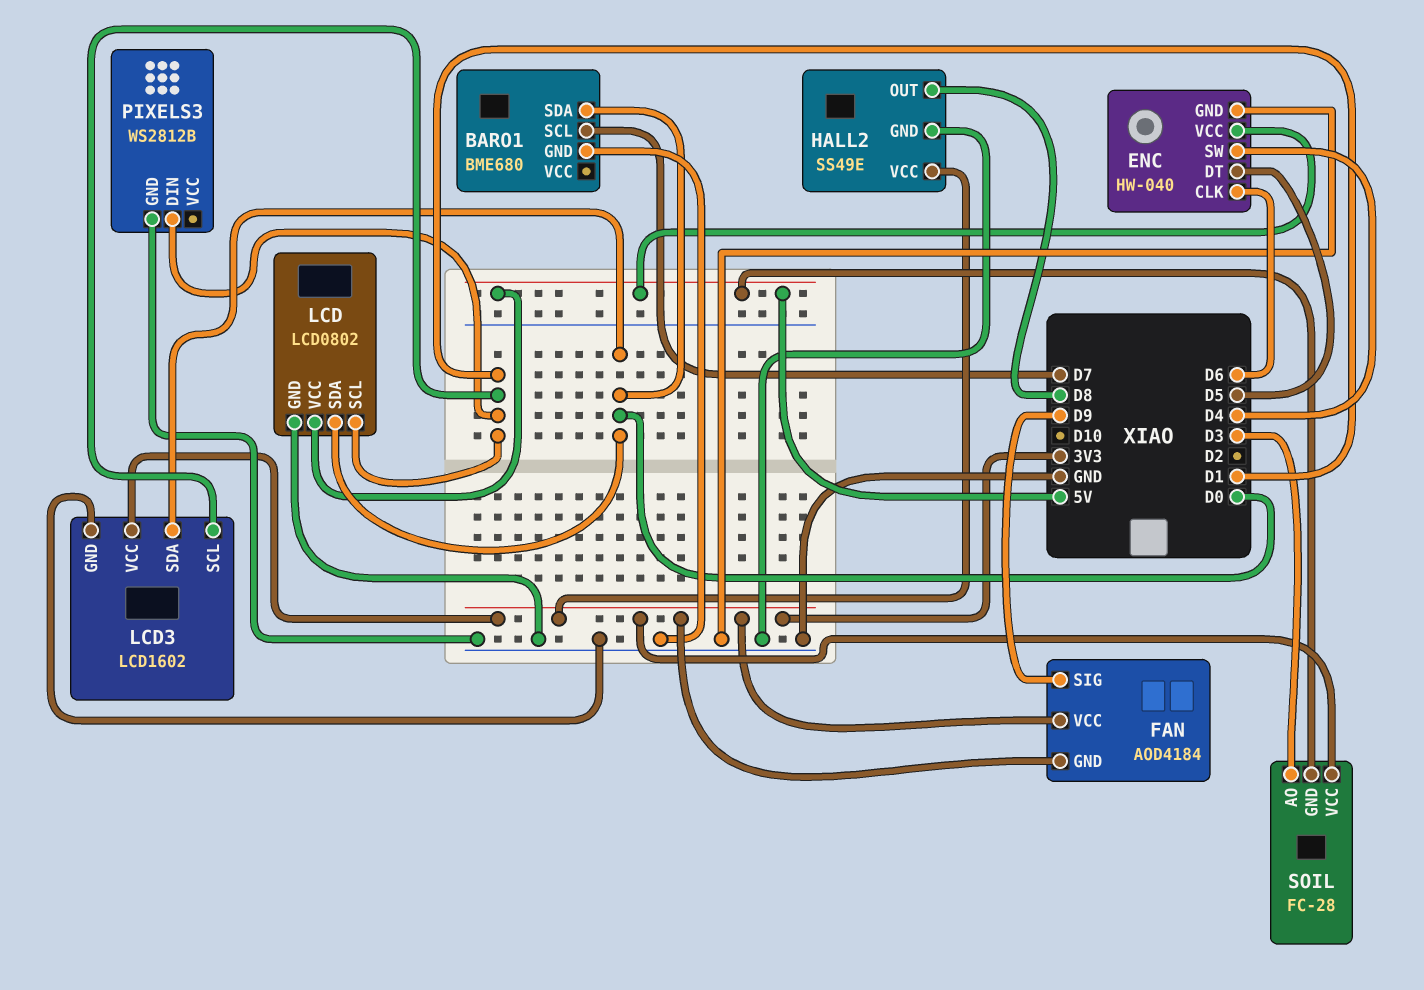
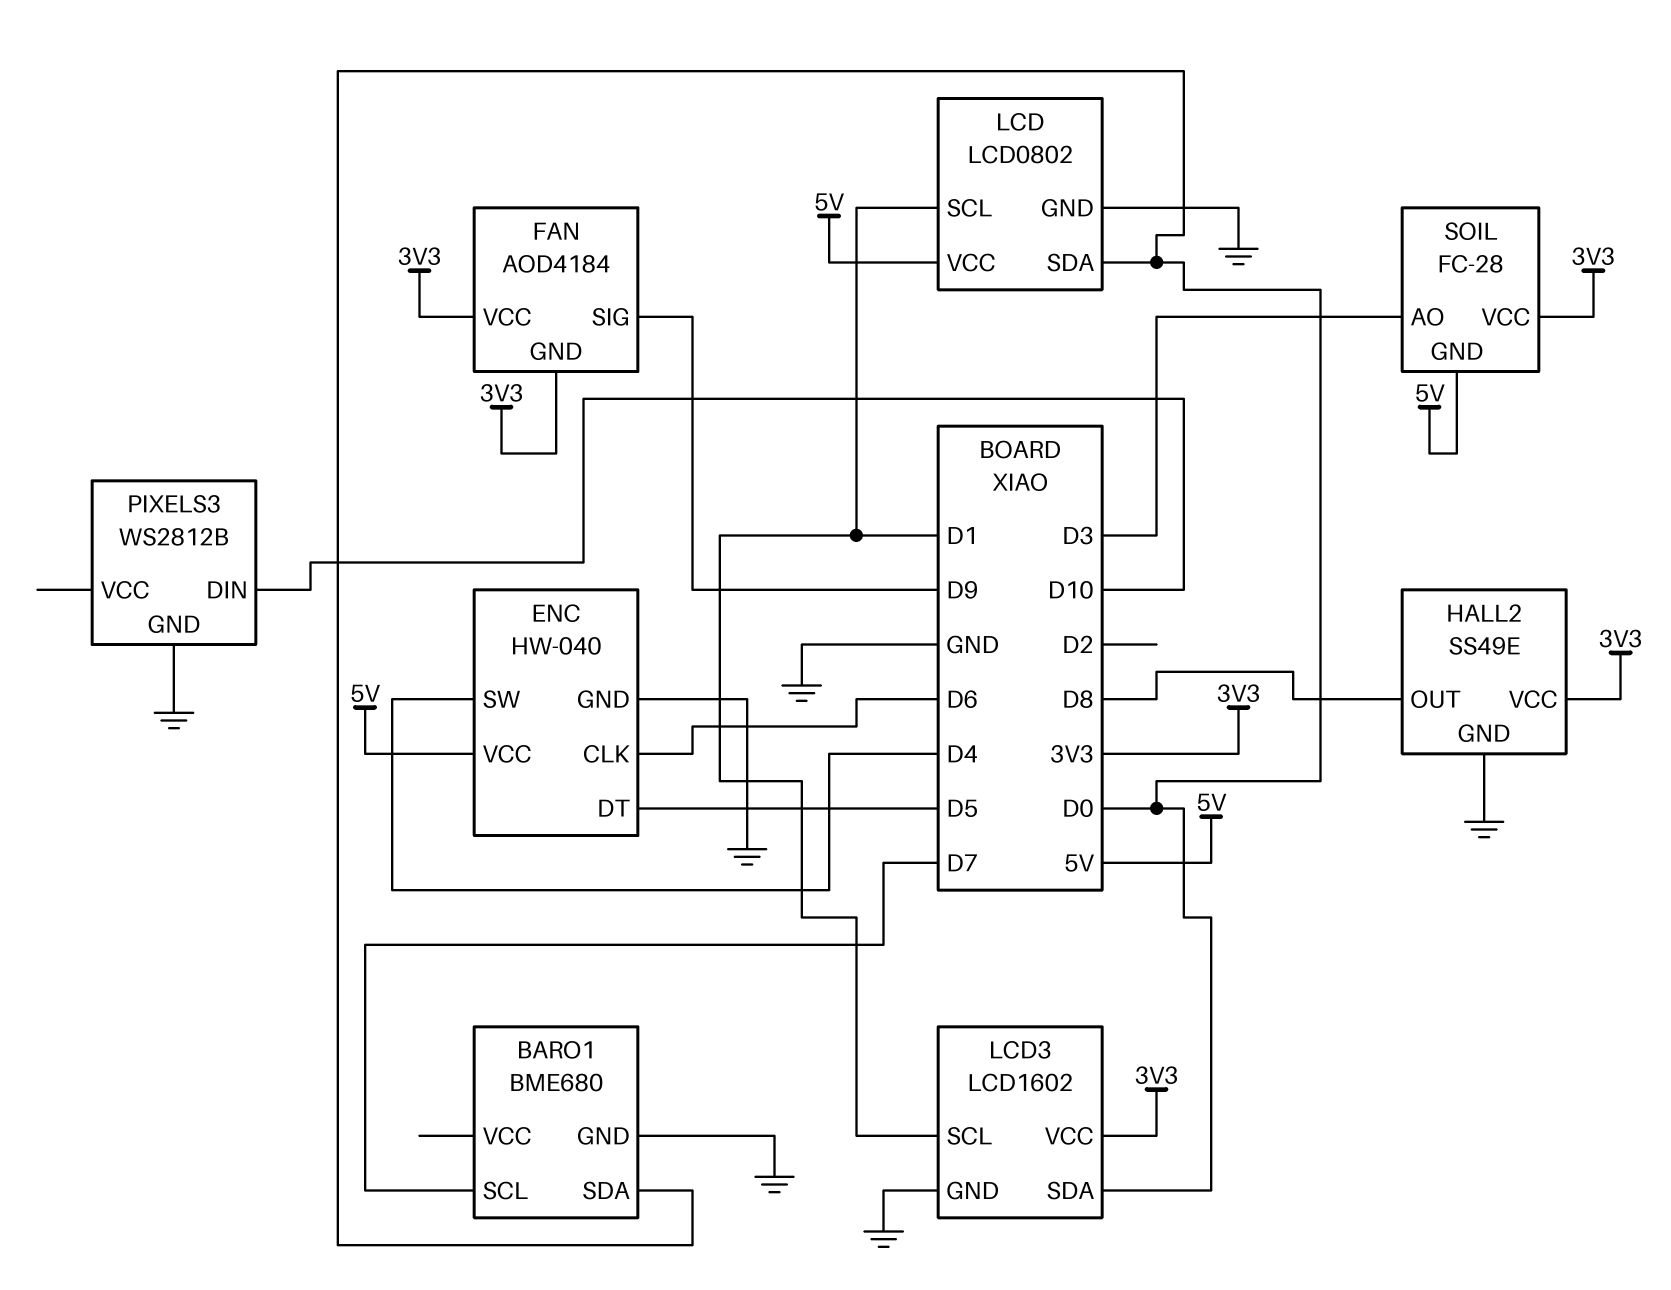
PIXELS3 pin DIN: D1 -> D10

